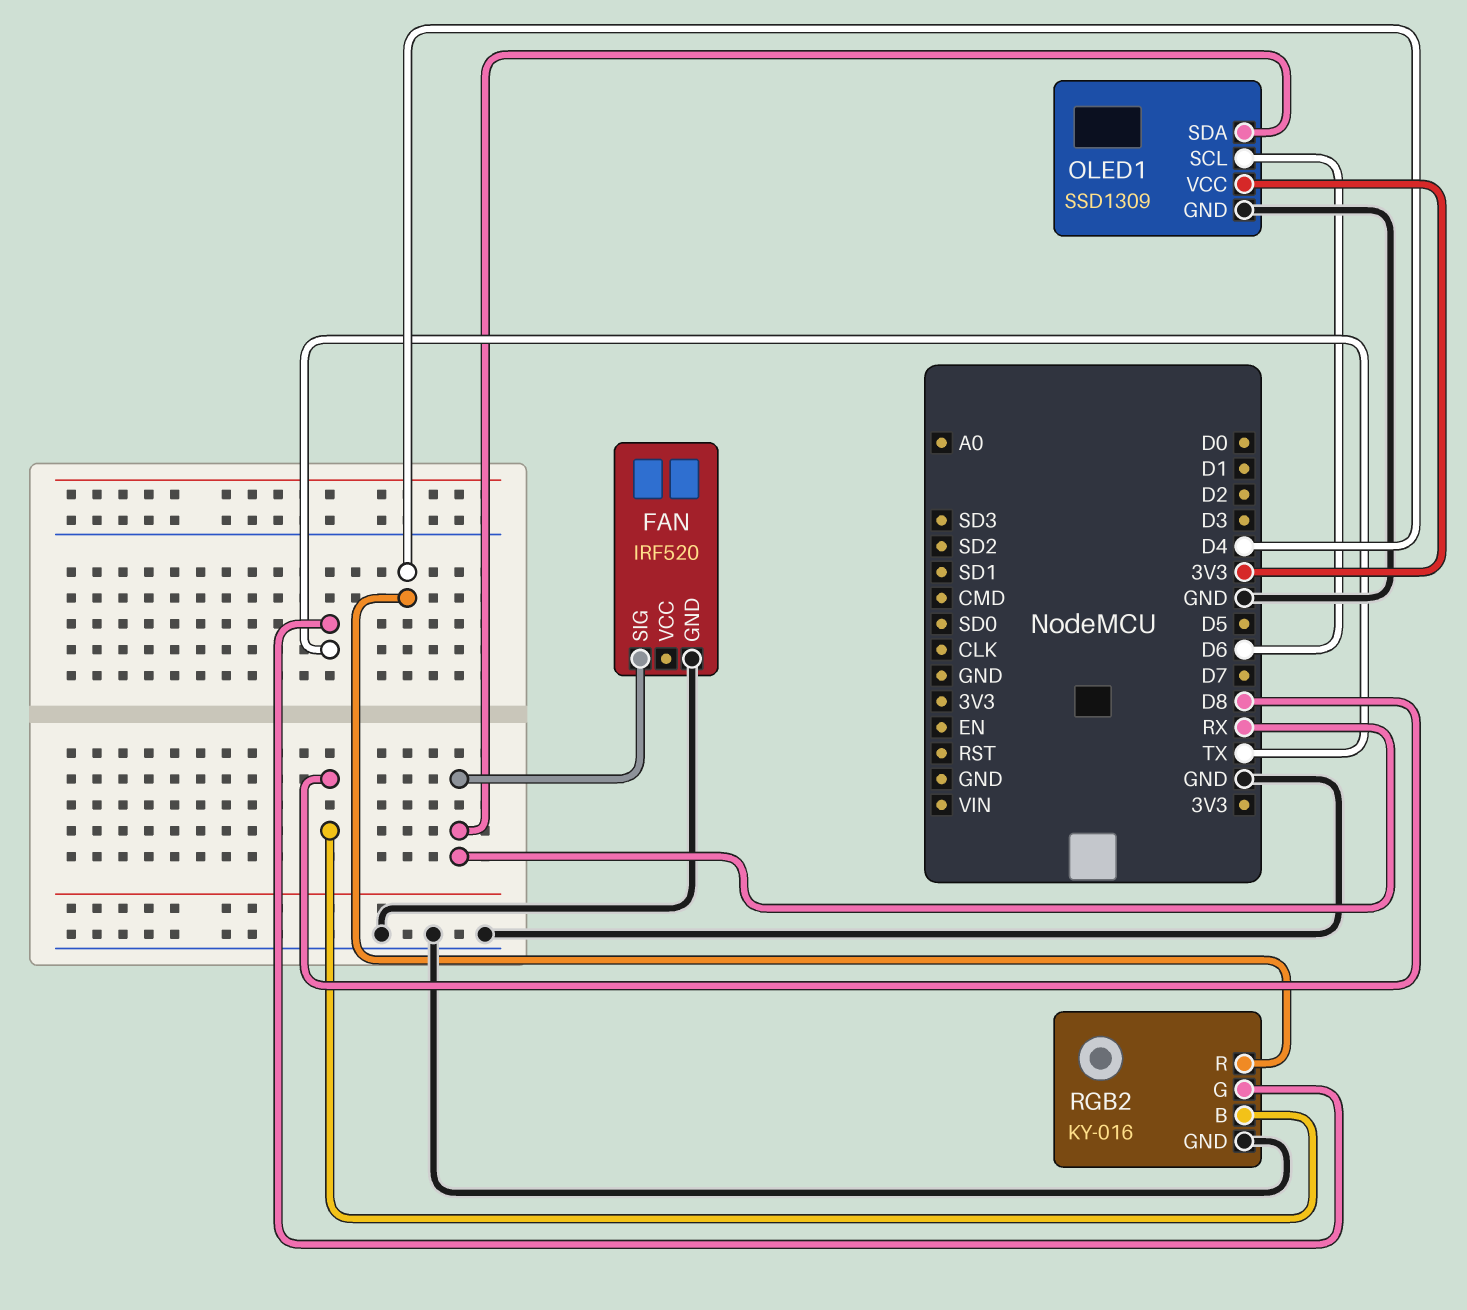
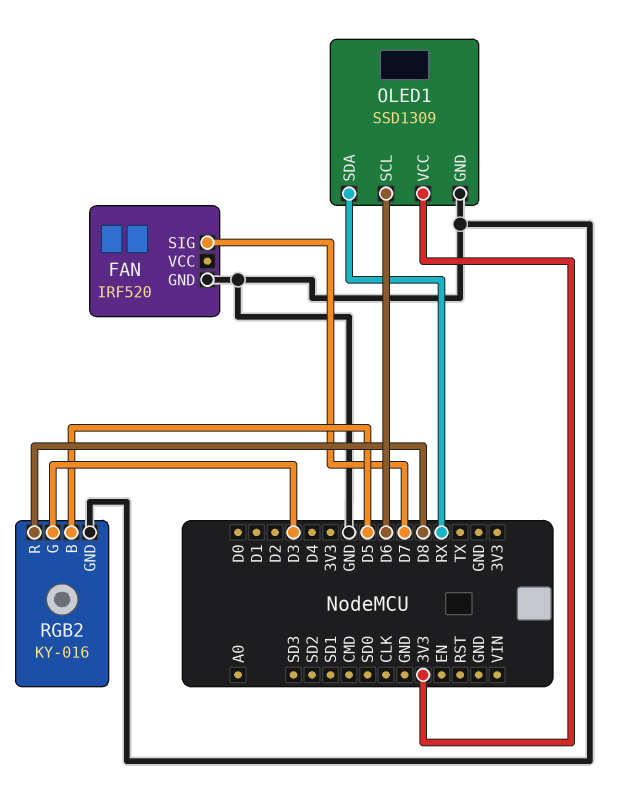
FAN pin SIG: RX -> D7
RGB2 pin B: D8 -> D5
RGB2 pin G: TX -> D3
RGB2 pin R: D4 -> D8

